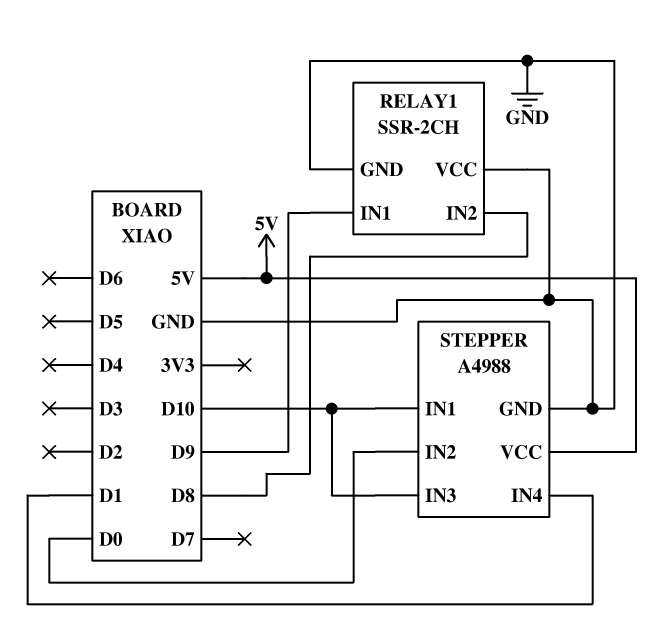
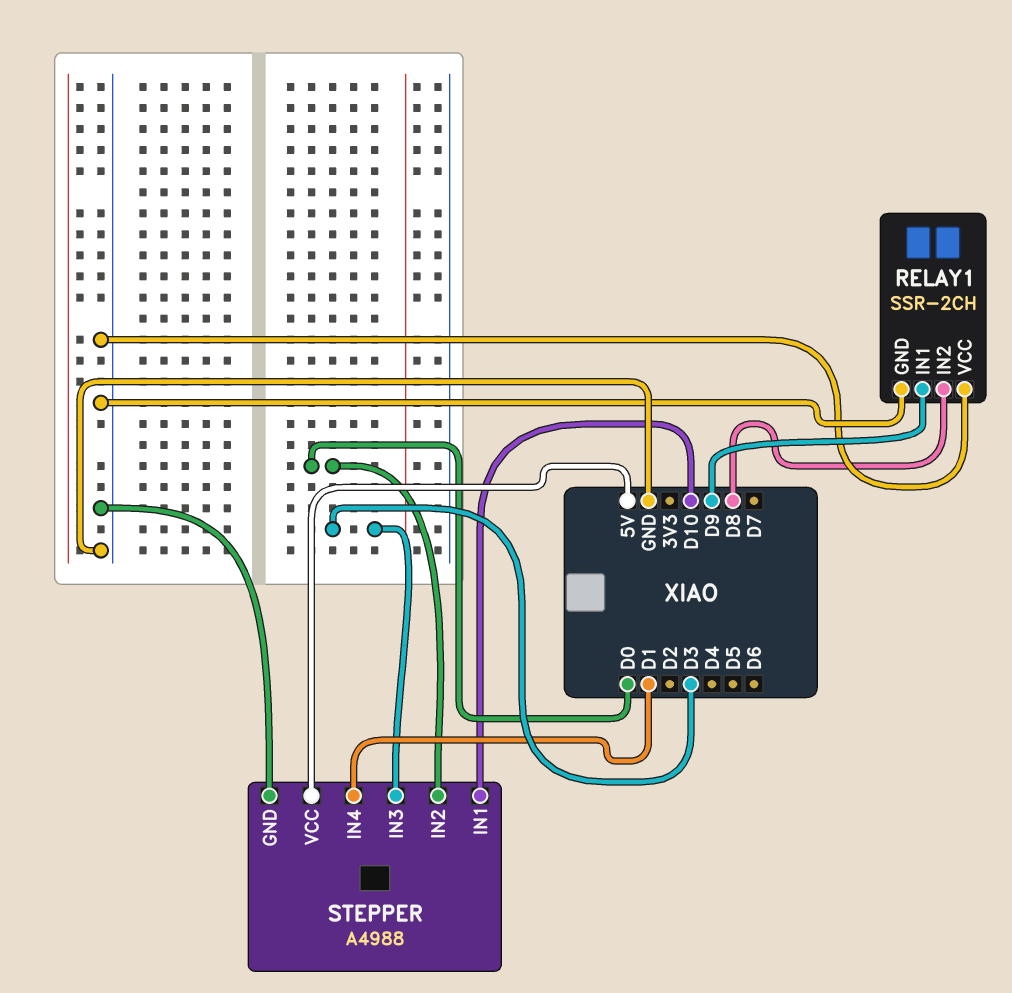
STEPPER pin IN3: D10 -> D3

